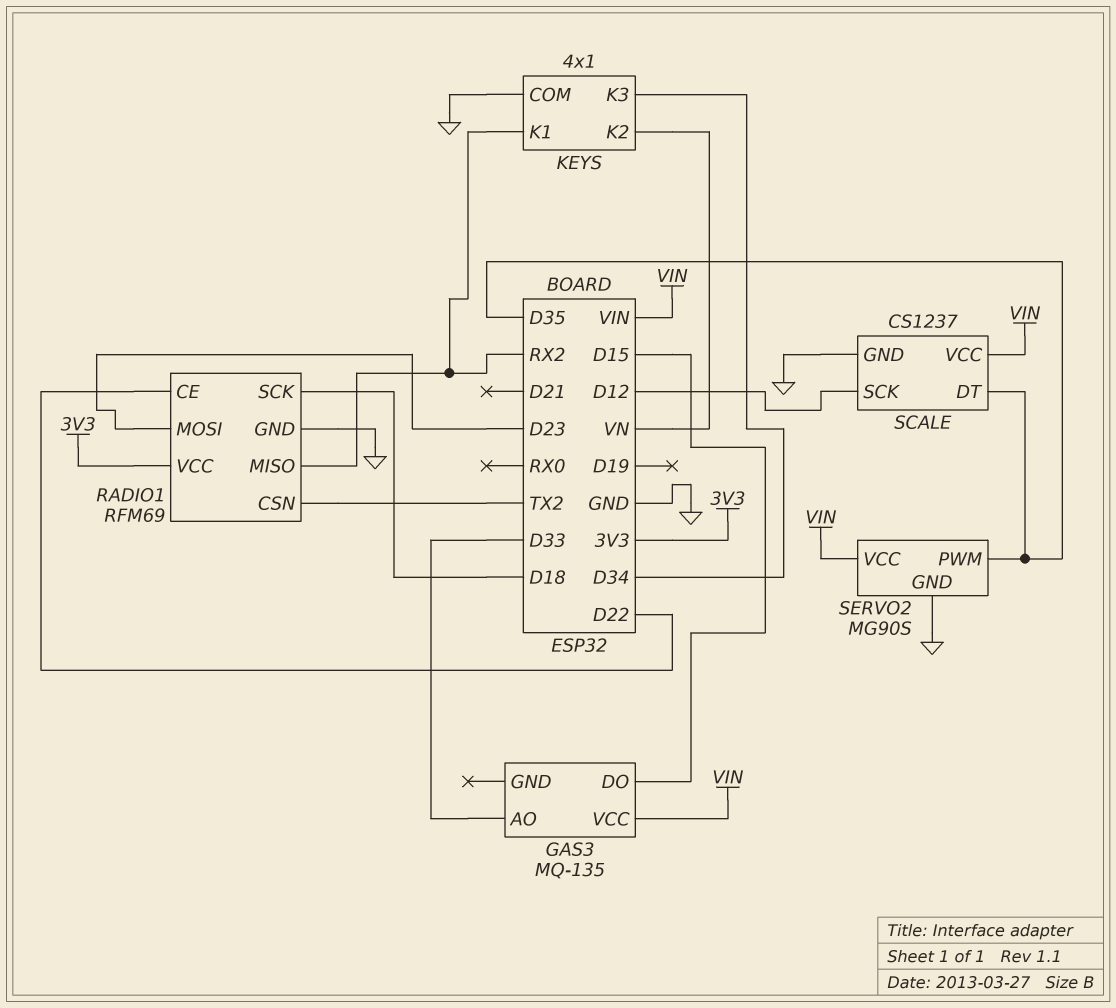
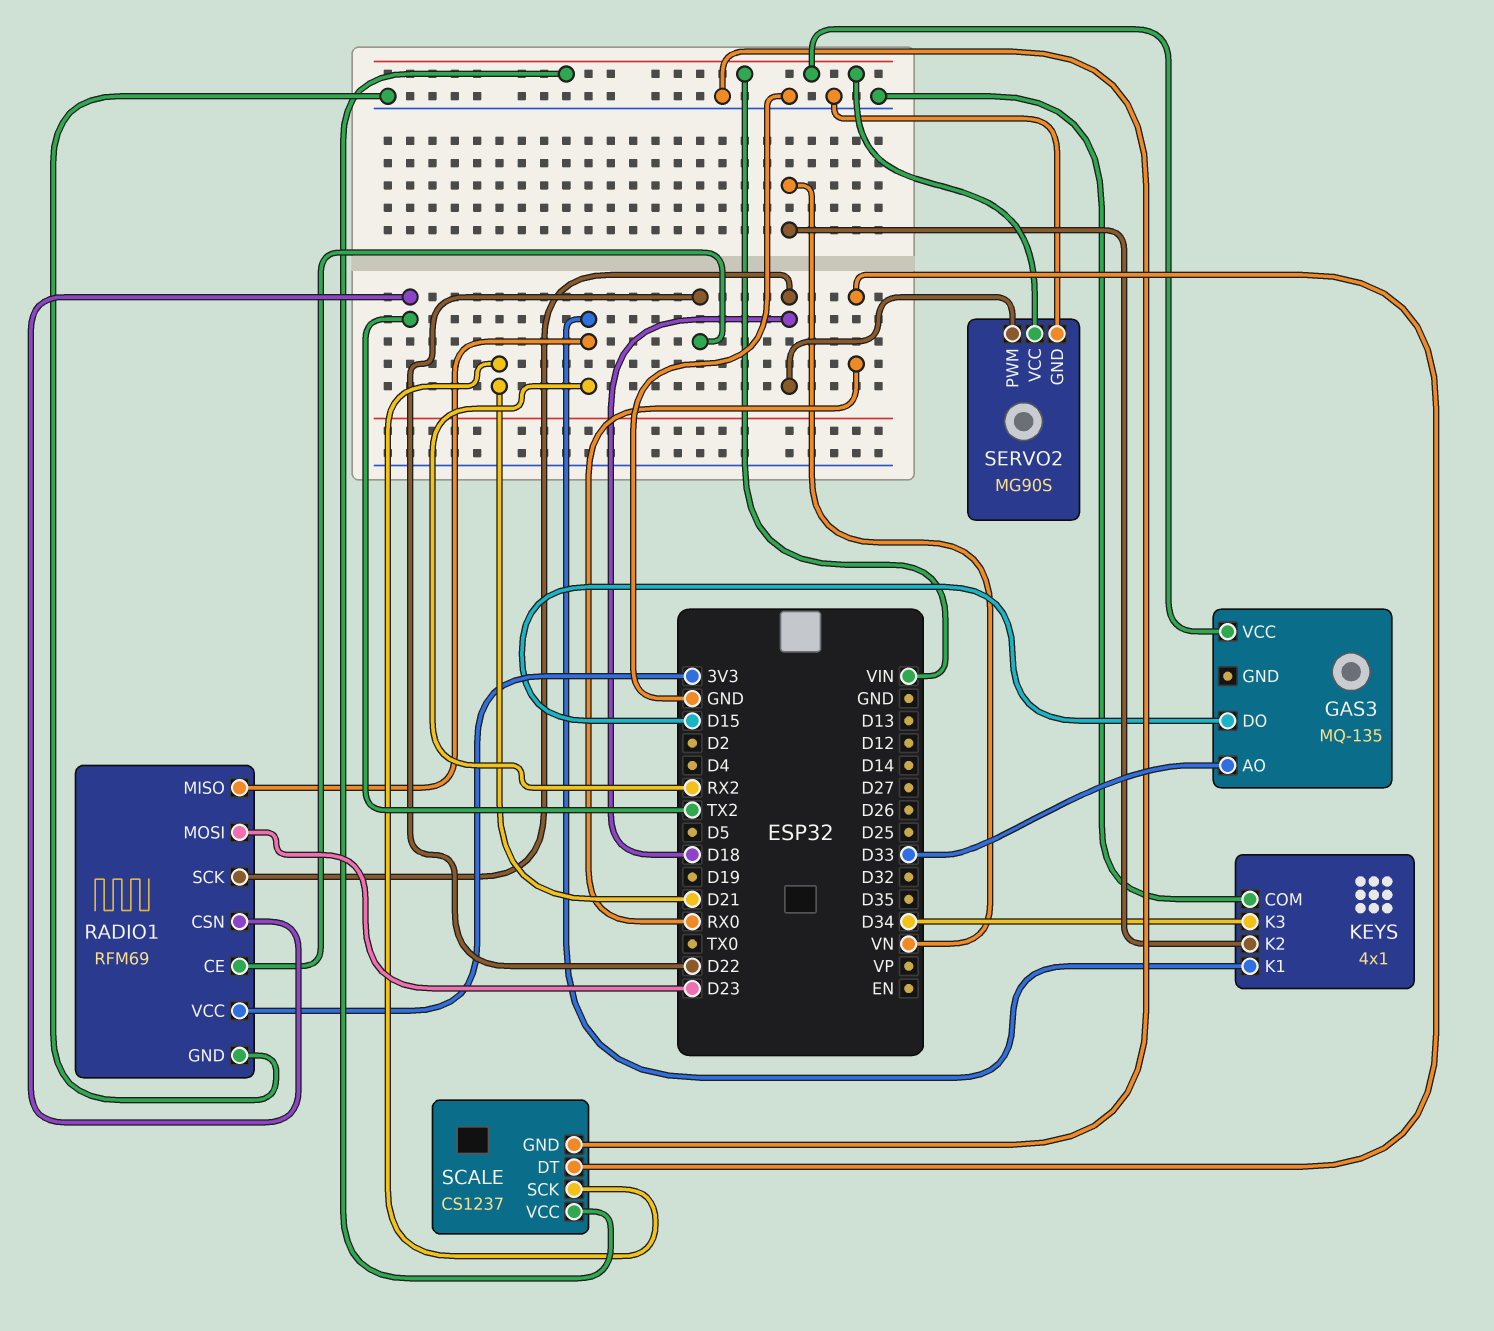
SCALE pin DT: D35 -> RX0
SCALE pin SCK: D12 -> D21
SERVO2 pin PWM: D35 -> D18

